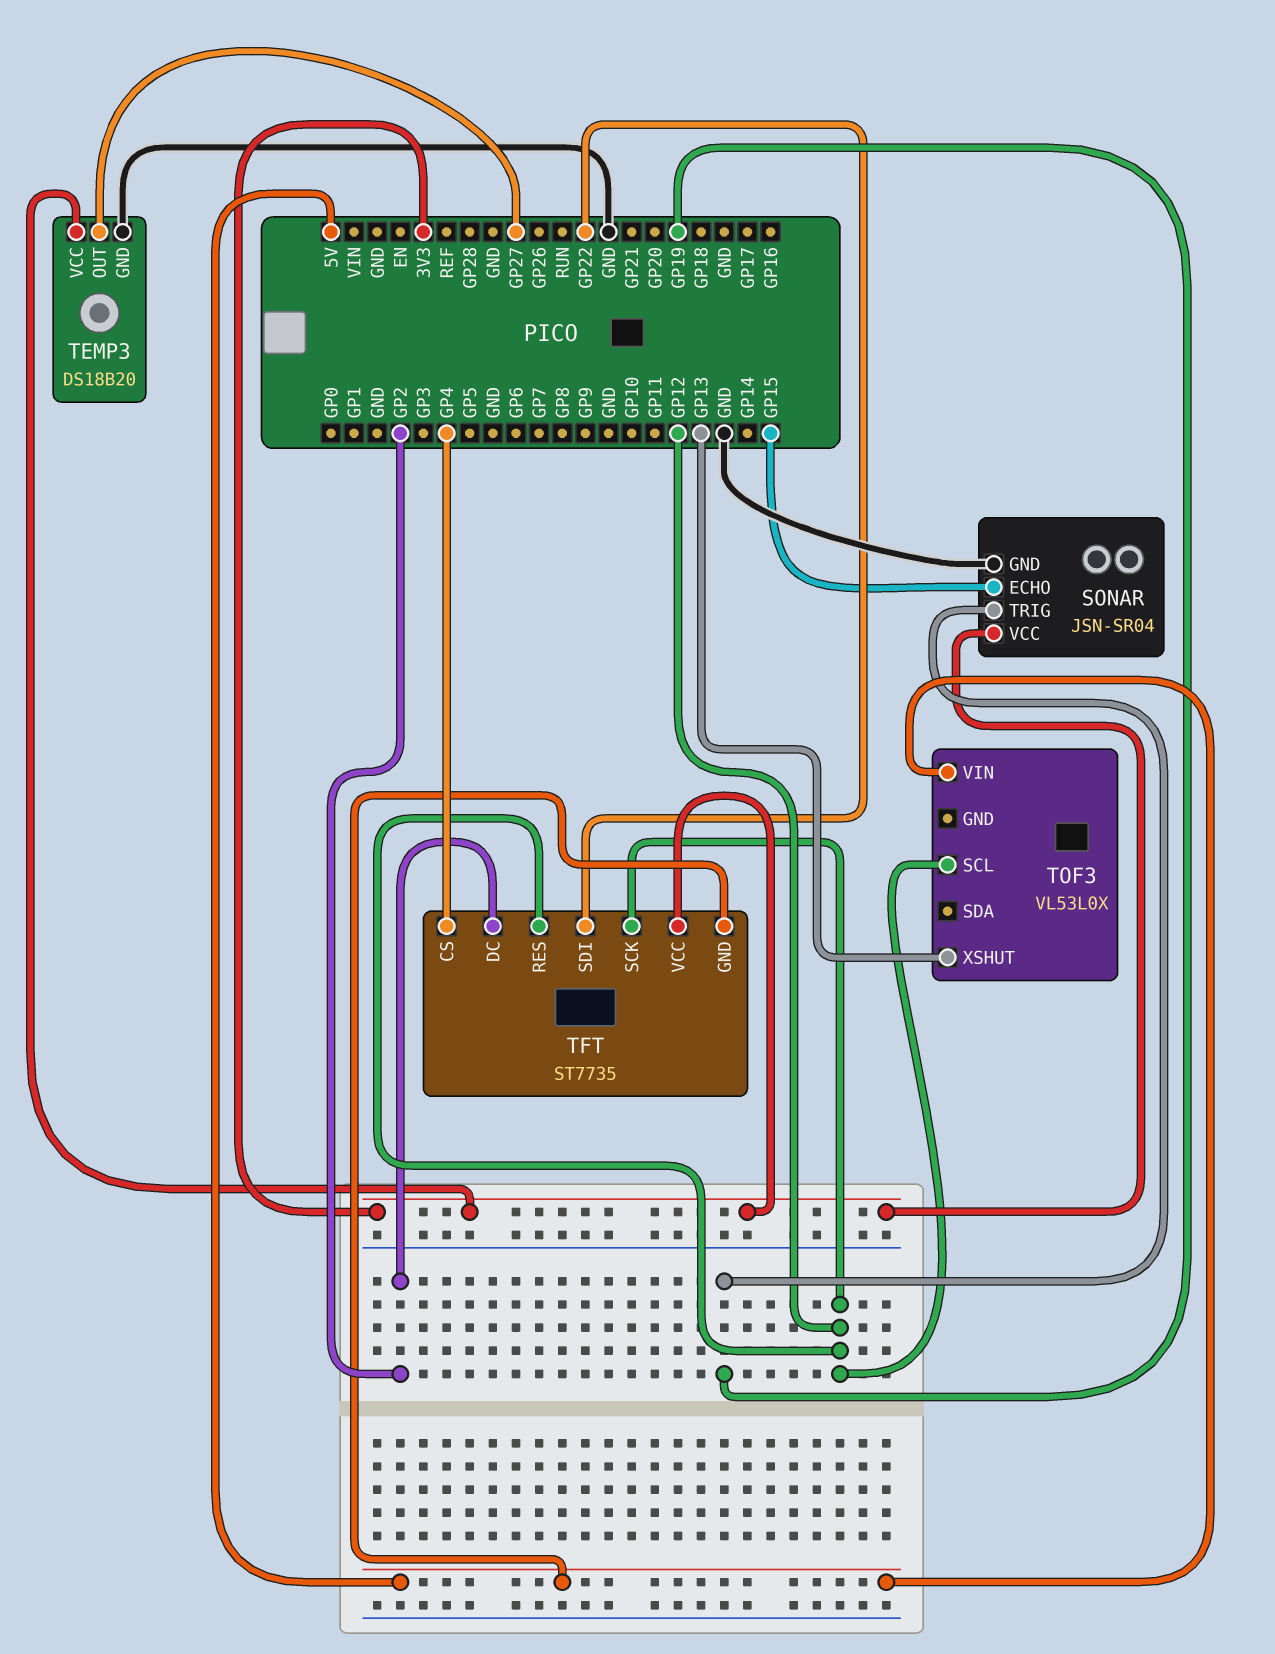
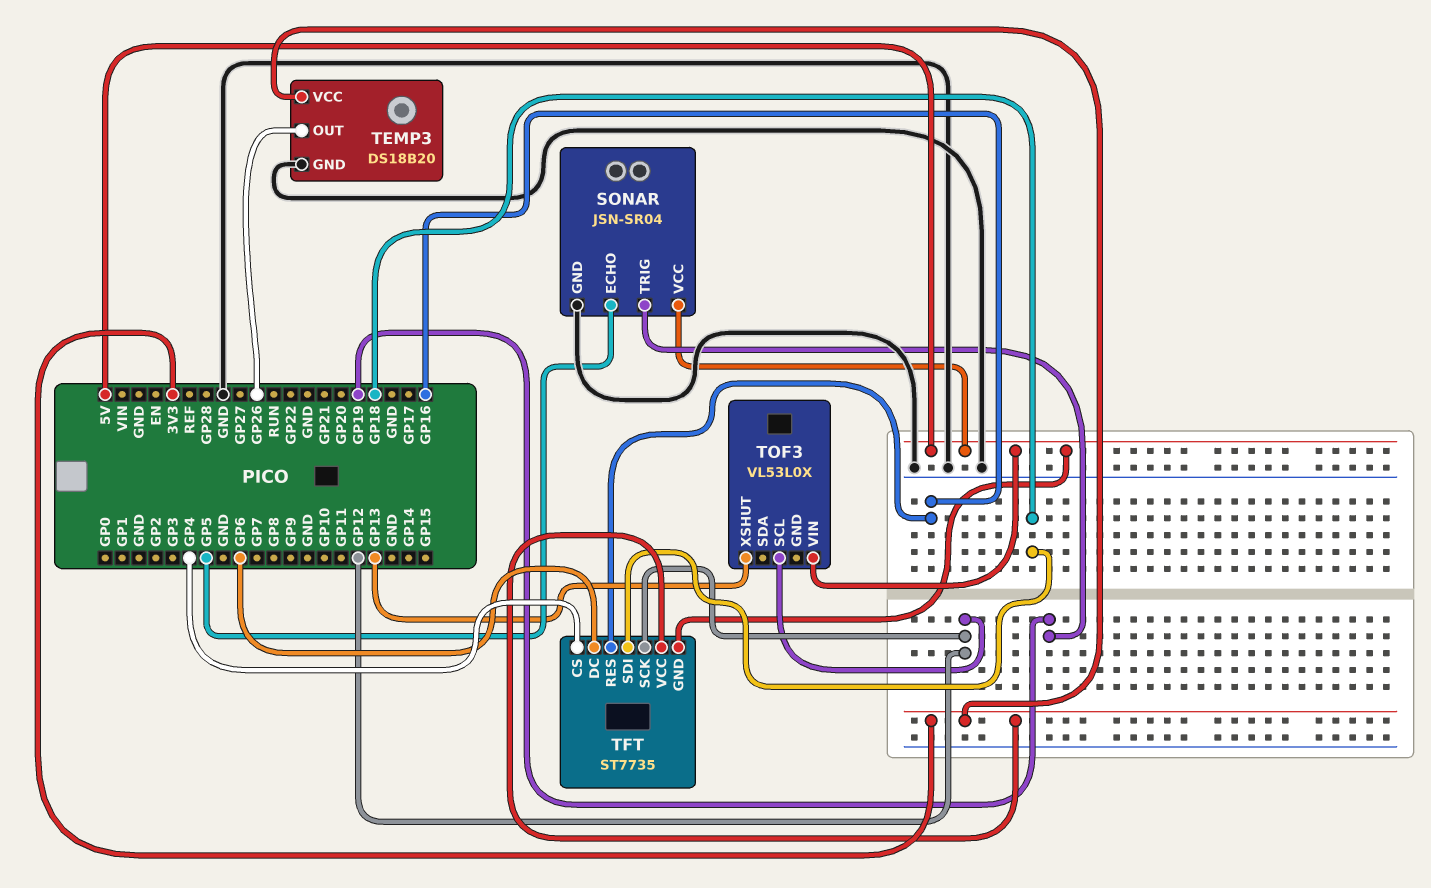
SONAR pin ECHO: GP15 -> GP5
SONAR pin VCC: 3V3 -> 5V
TEMP3 pin OUT: GP27 -> GP26
TFT pin DC: GP2 -> GP6
TFT pin RES: GP12 -> GP16
TFT pin SDI: GP22 -> GP18

